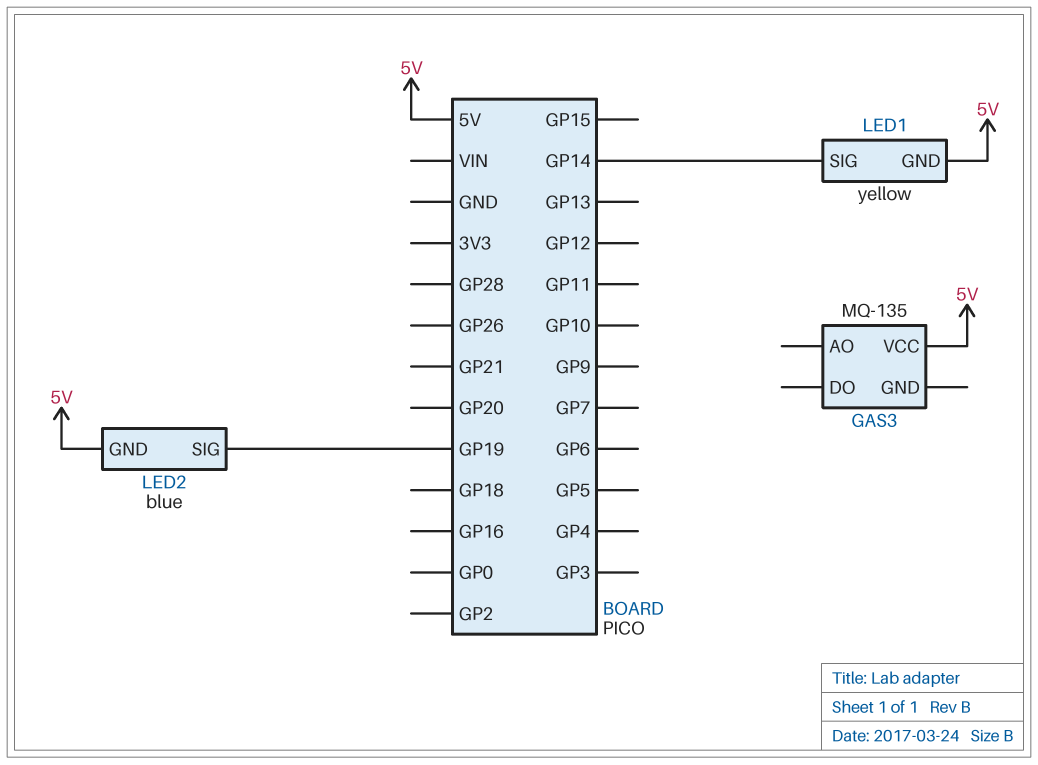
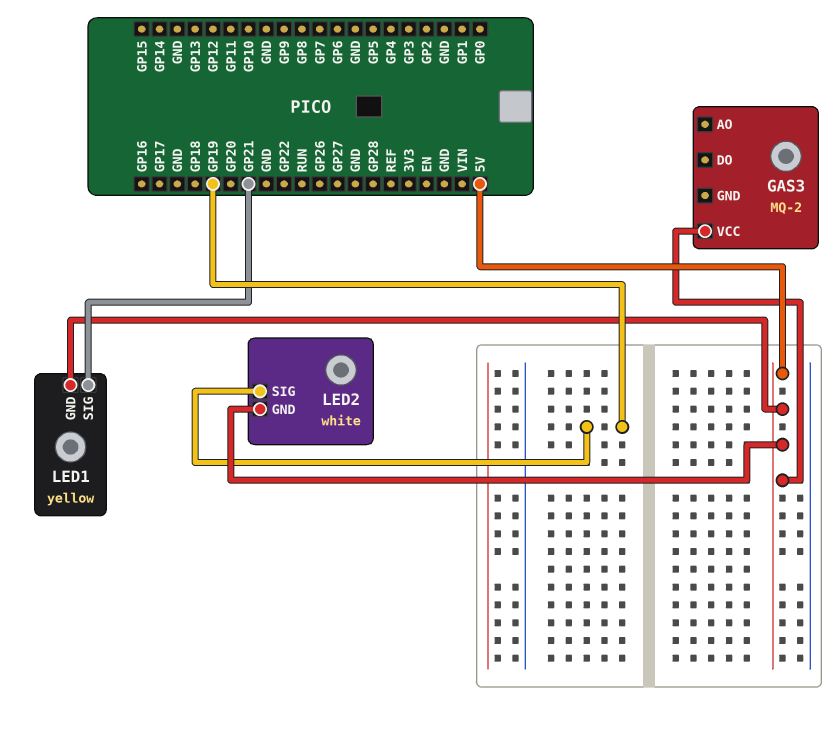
GAS3: MQ-135 -> MQ-2
LED1 pin SIG: GP14 -> GP21
LED2: blue -> white

